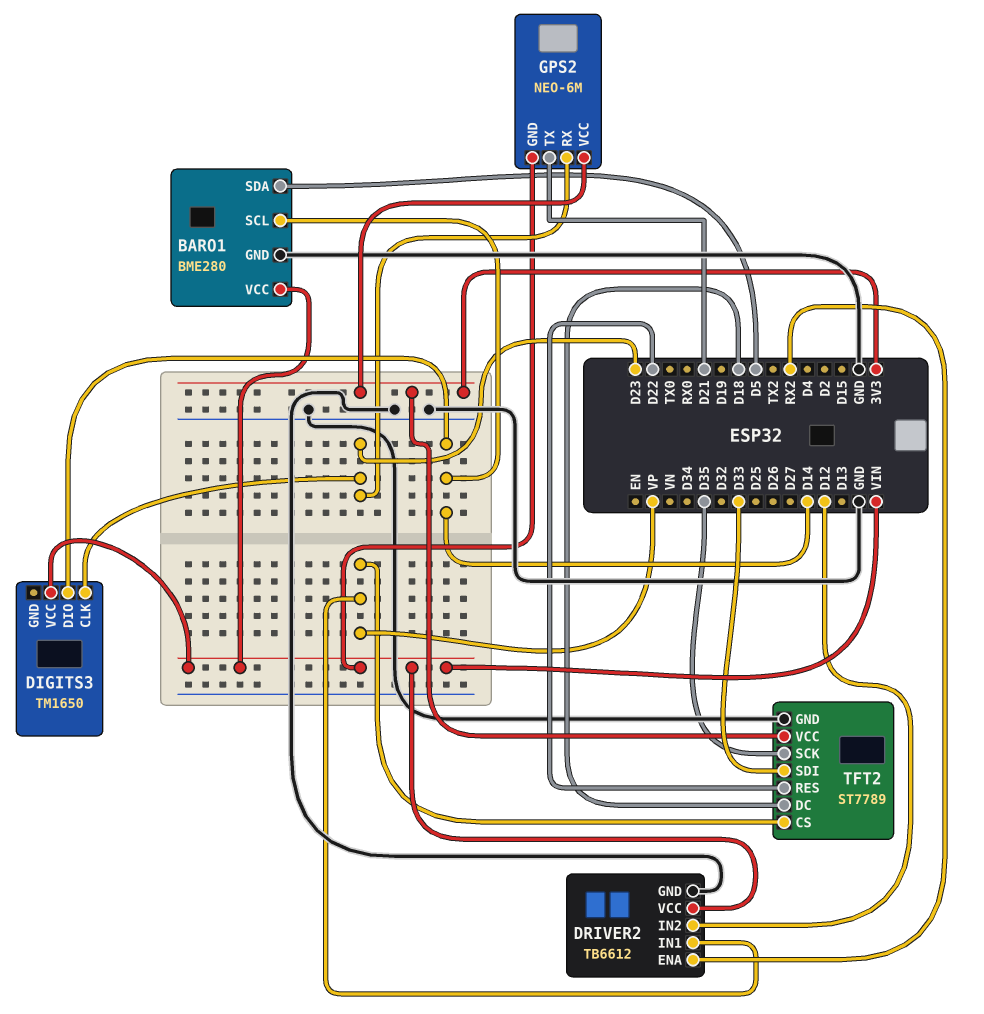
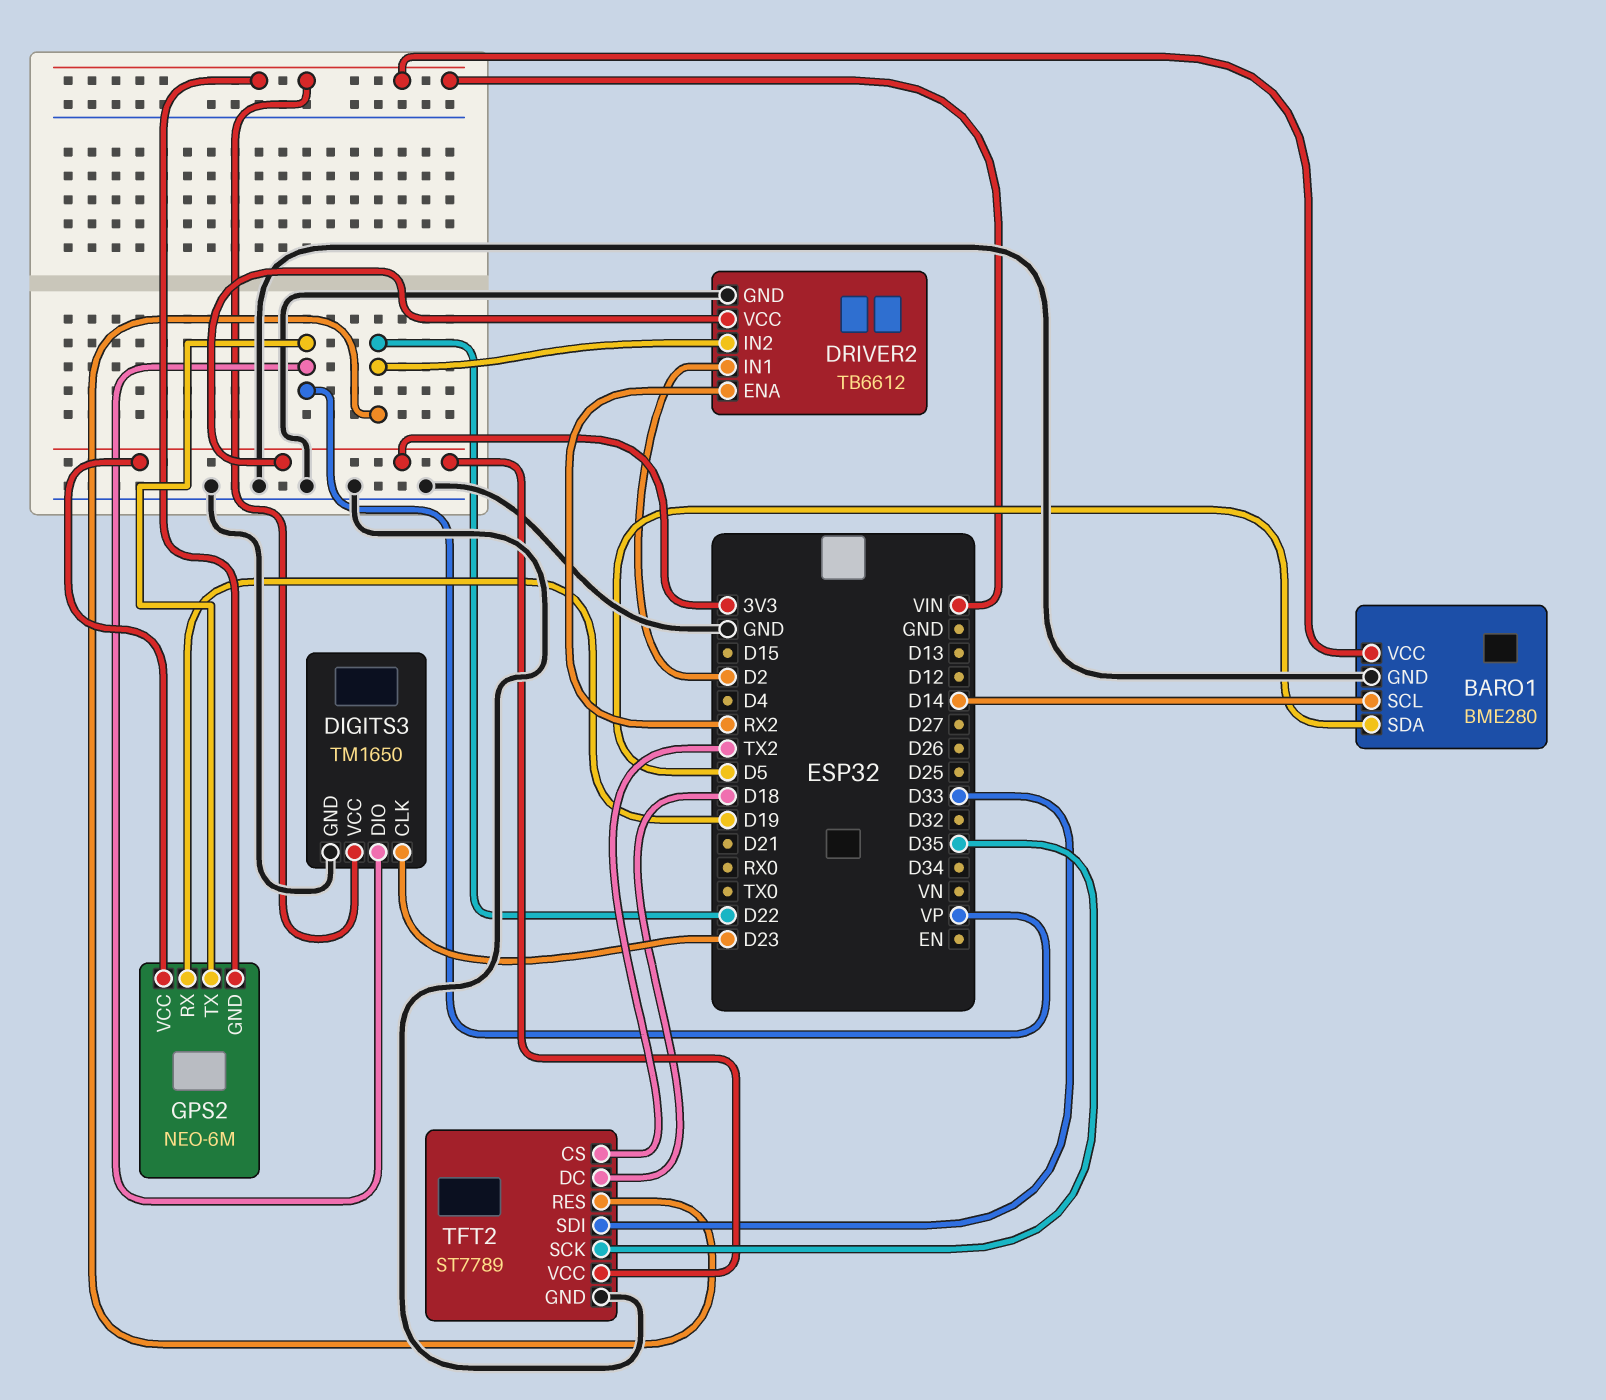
DIGITS3 pin DIO: D14 -> VP
DIGITS3 pin GND: none -> GND
DRIVER2 pin IN1: VP -> D2
DRIVER2 pin IN2: D12 -> D22
DRIVER2 pin VCC: VIN -> 3V3
GPS2 pin RX: D23 -> D19
GPS2 pin TX: D21 -> VP
TFT2 pin CS: VP -> TX2

